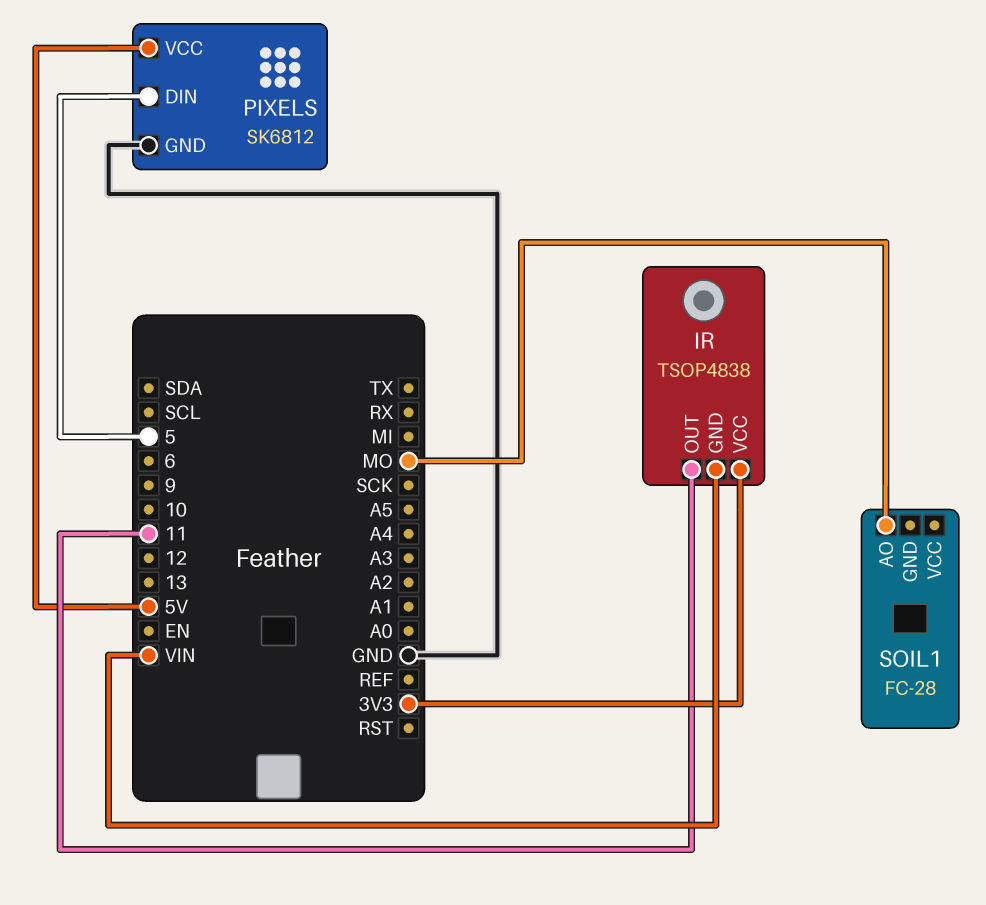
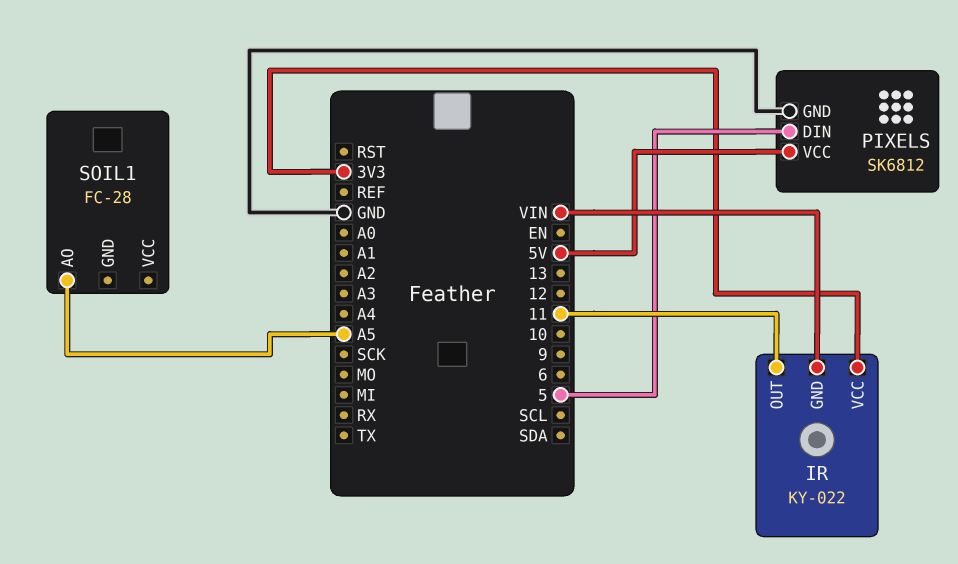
IR: TSOP4838 -> KY-022
SOIL1 pin AO: MO -> A5

